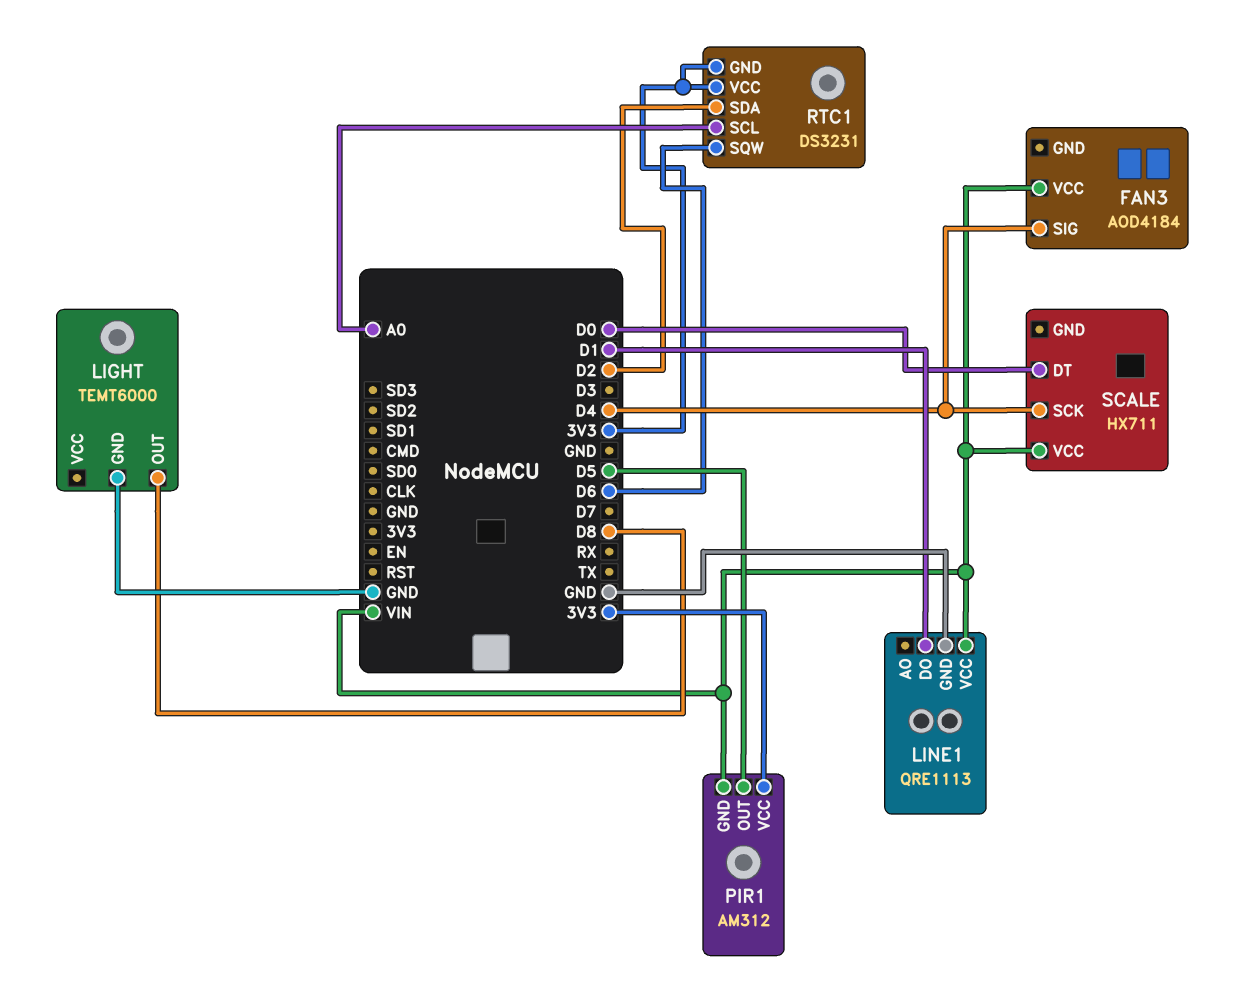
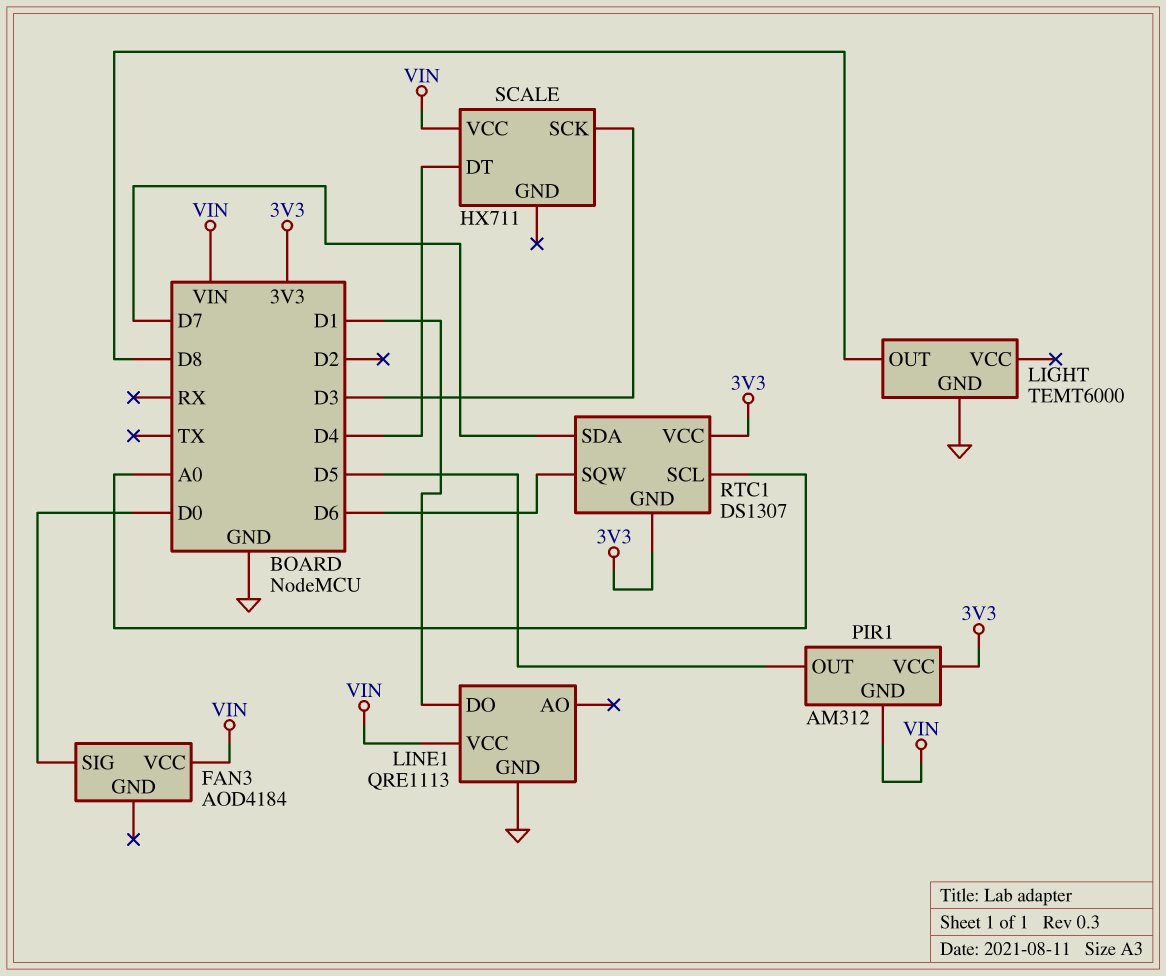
FAN3 pin SIG: D4 -> D0
RTC1: DS3231 -> DS1307
RTC1 pin SDA: D2 -> D7
SCALE pin DT: D0 -> D4
SCALE pin SCK: D4 -> D3

